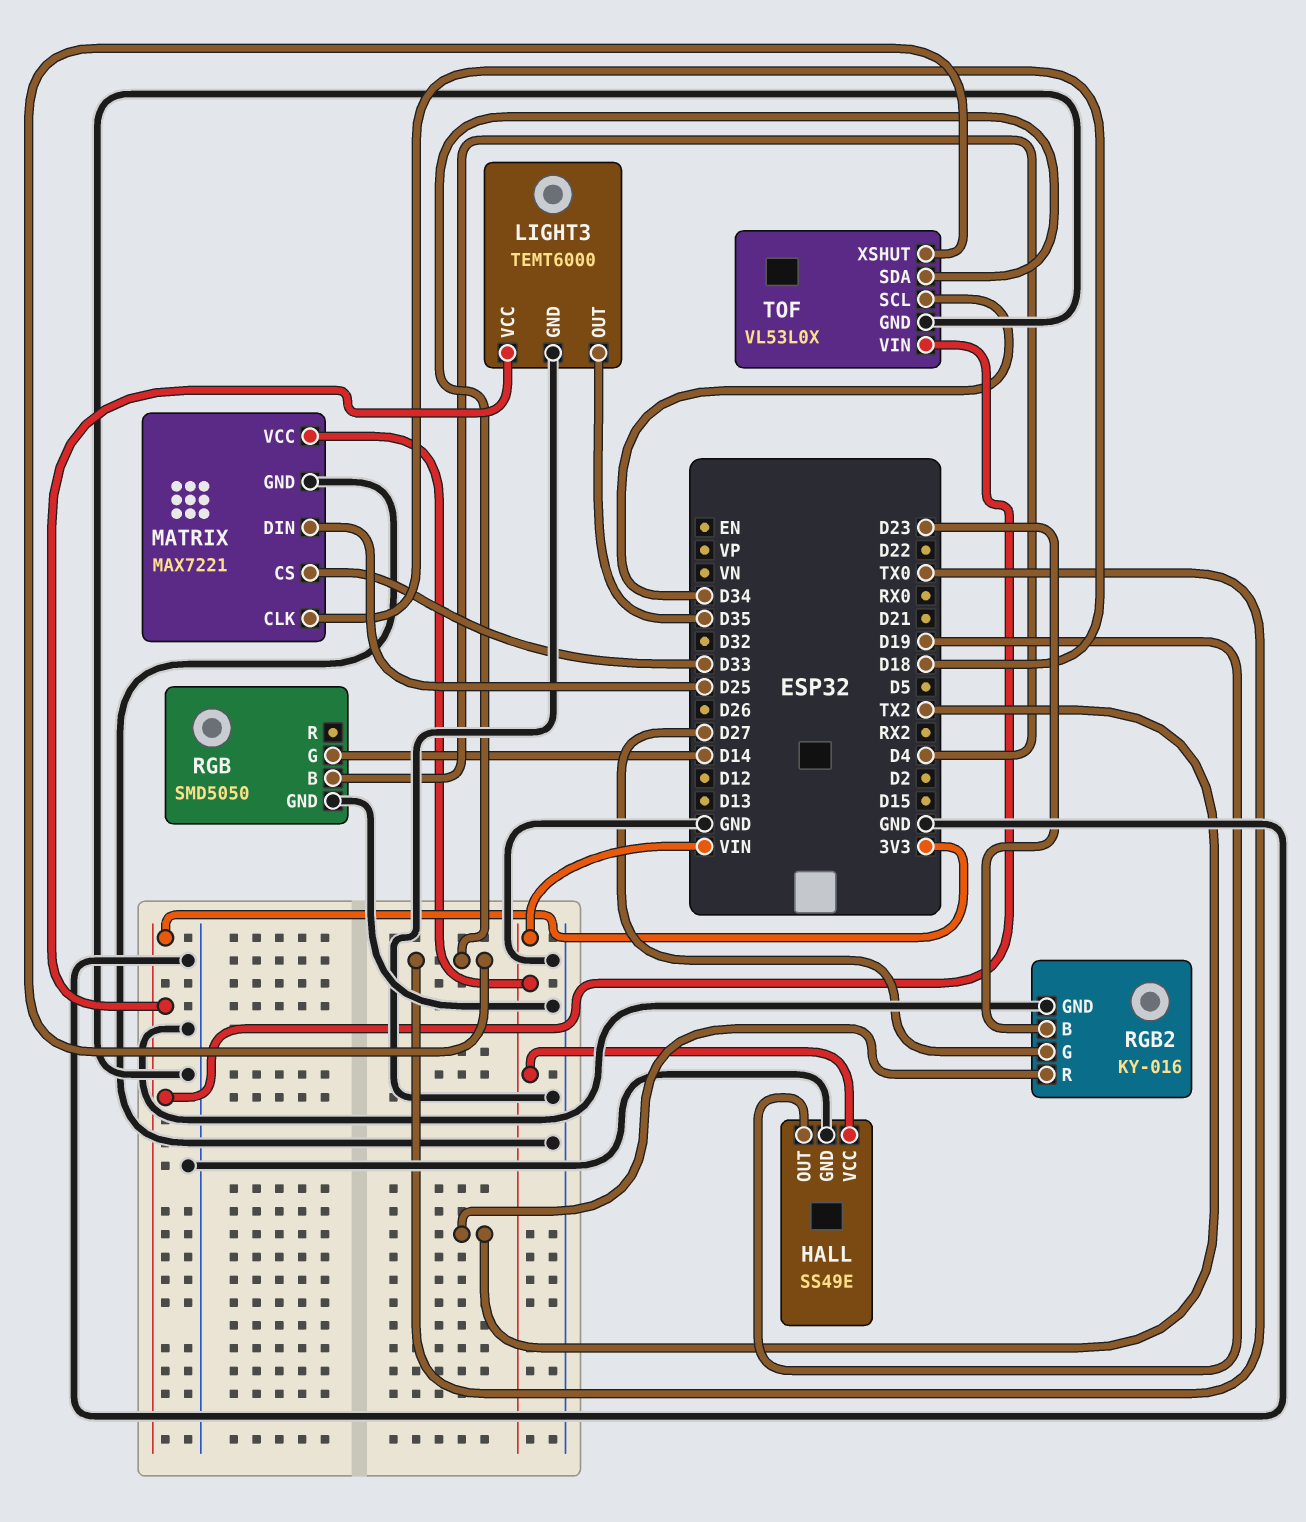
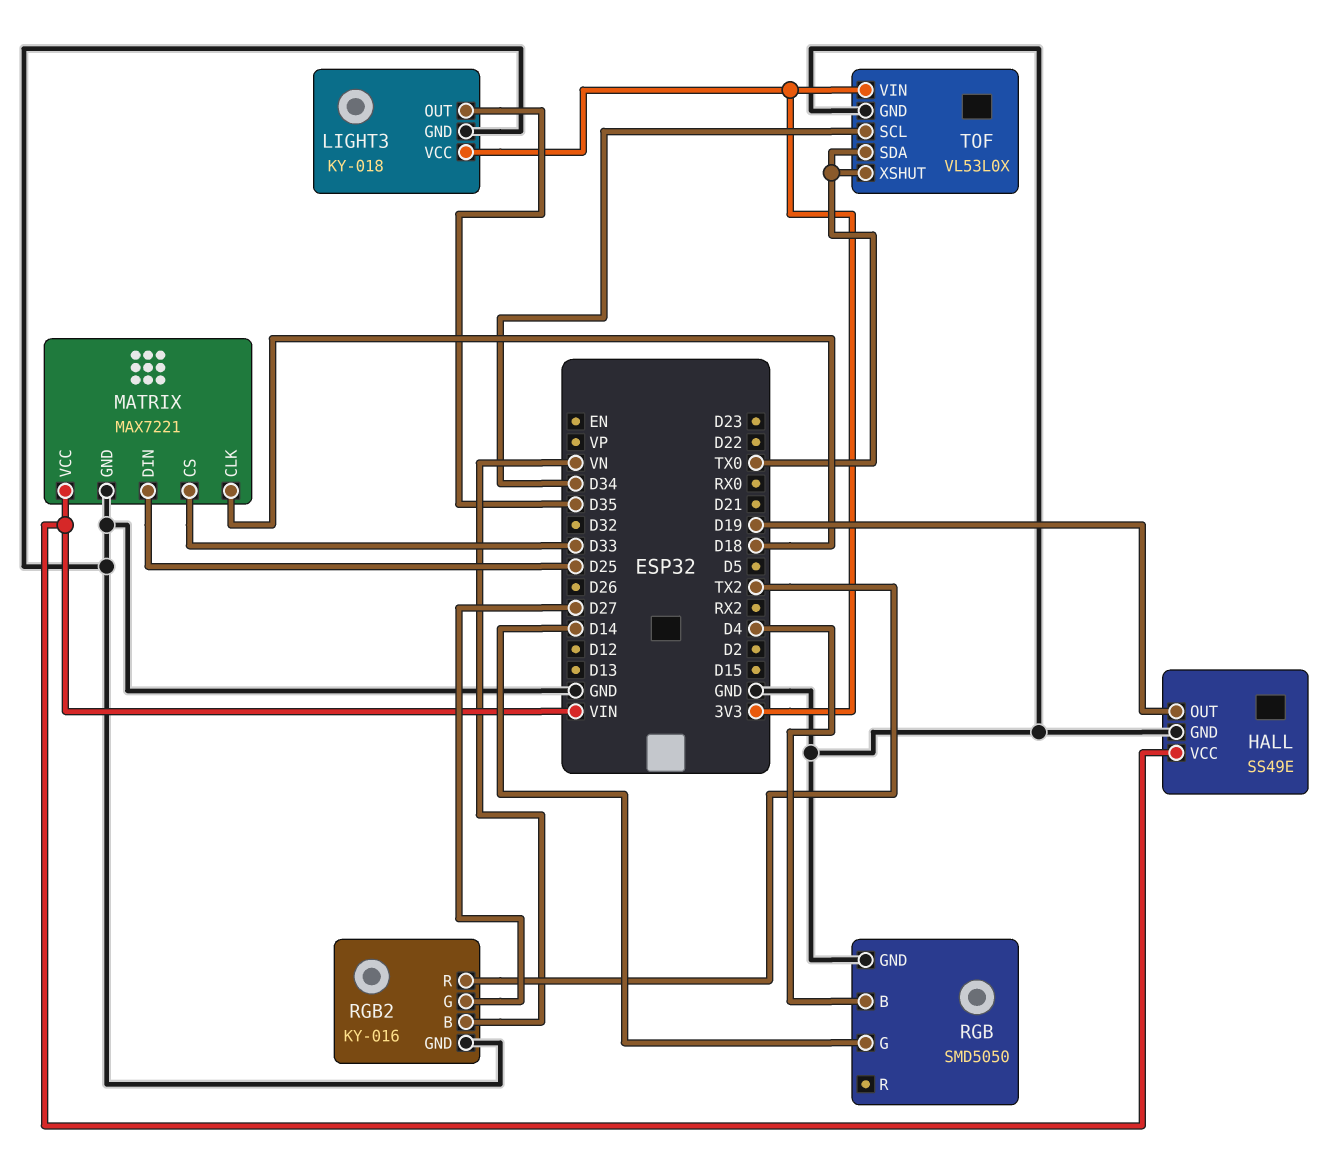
LIGHT3: TEMT6000 -> KY-018
RGB2 pin B: D23 -> VN

